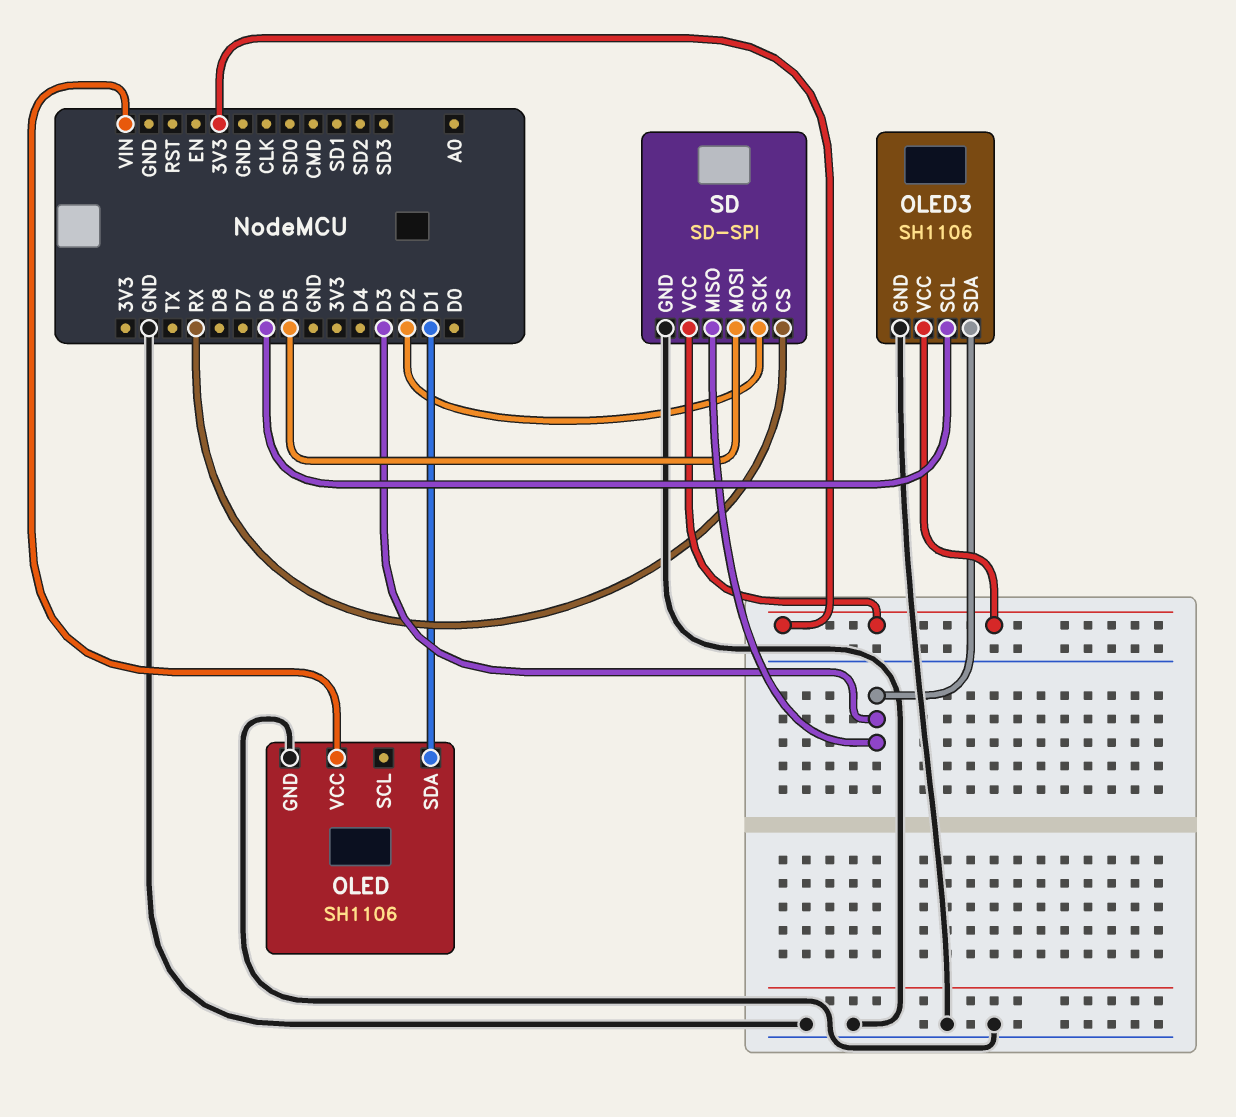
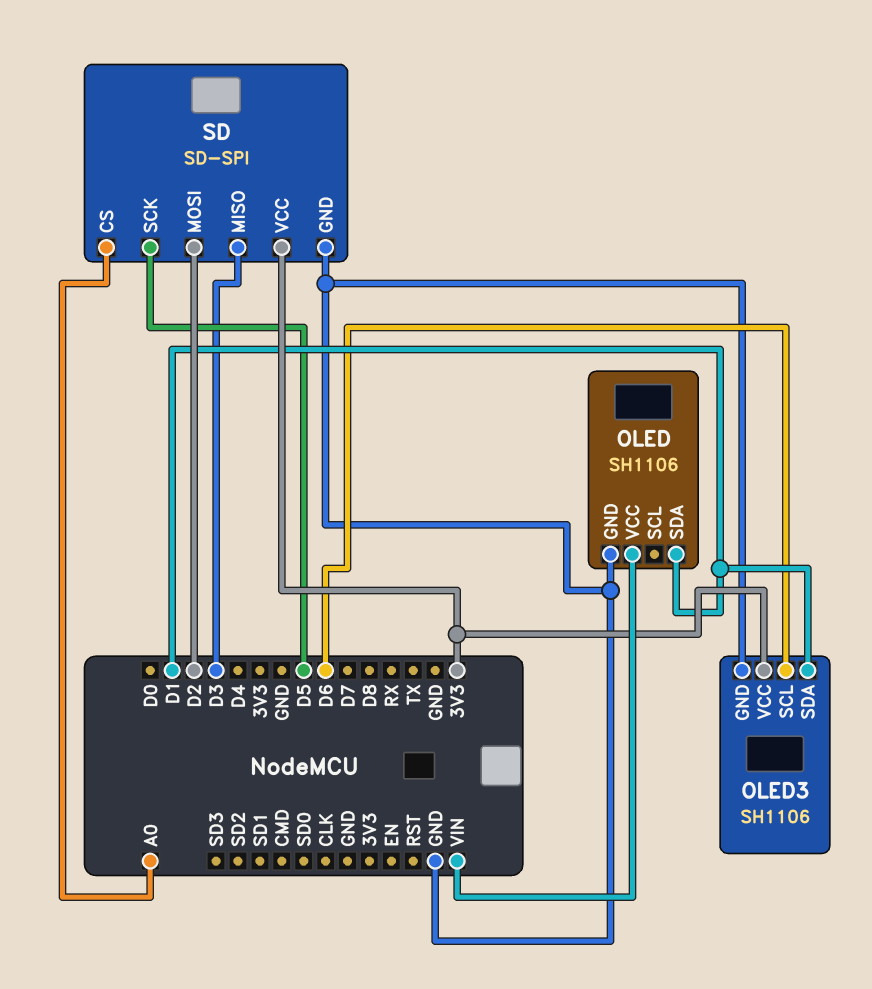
OLED3 pin SDA: D3 -> D1
SD pin CS: RX -> A0
SD pin MOSI: D5 -> D2
SD pin SCK: D2 -> D5

